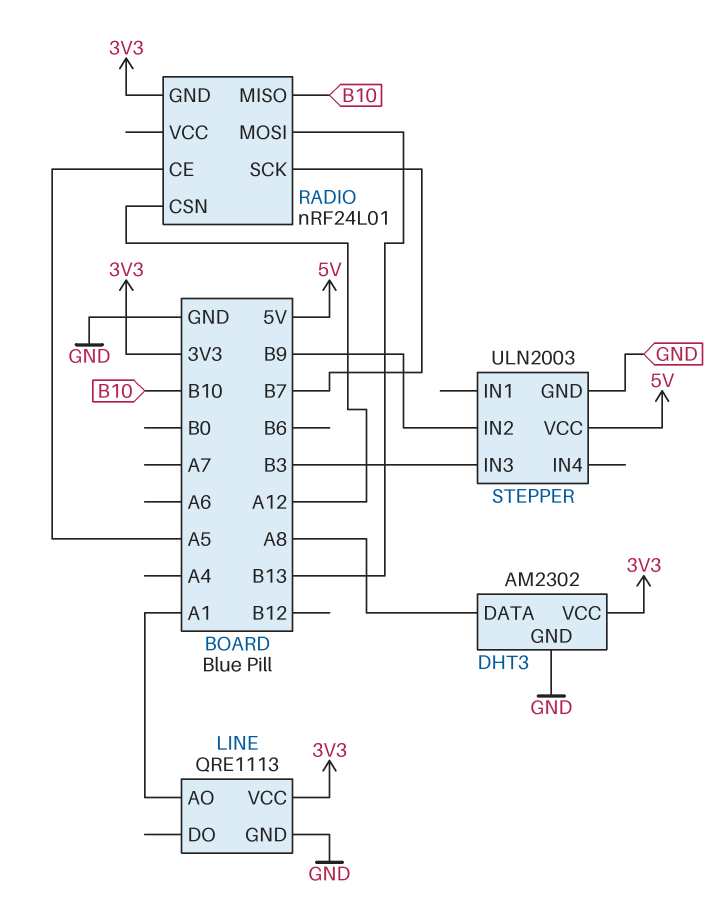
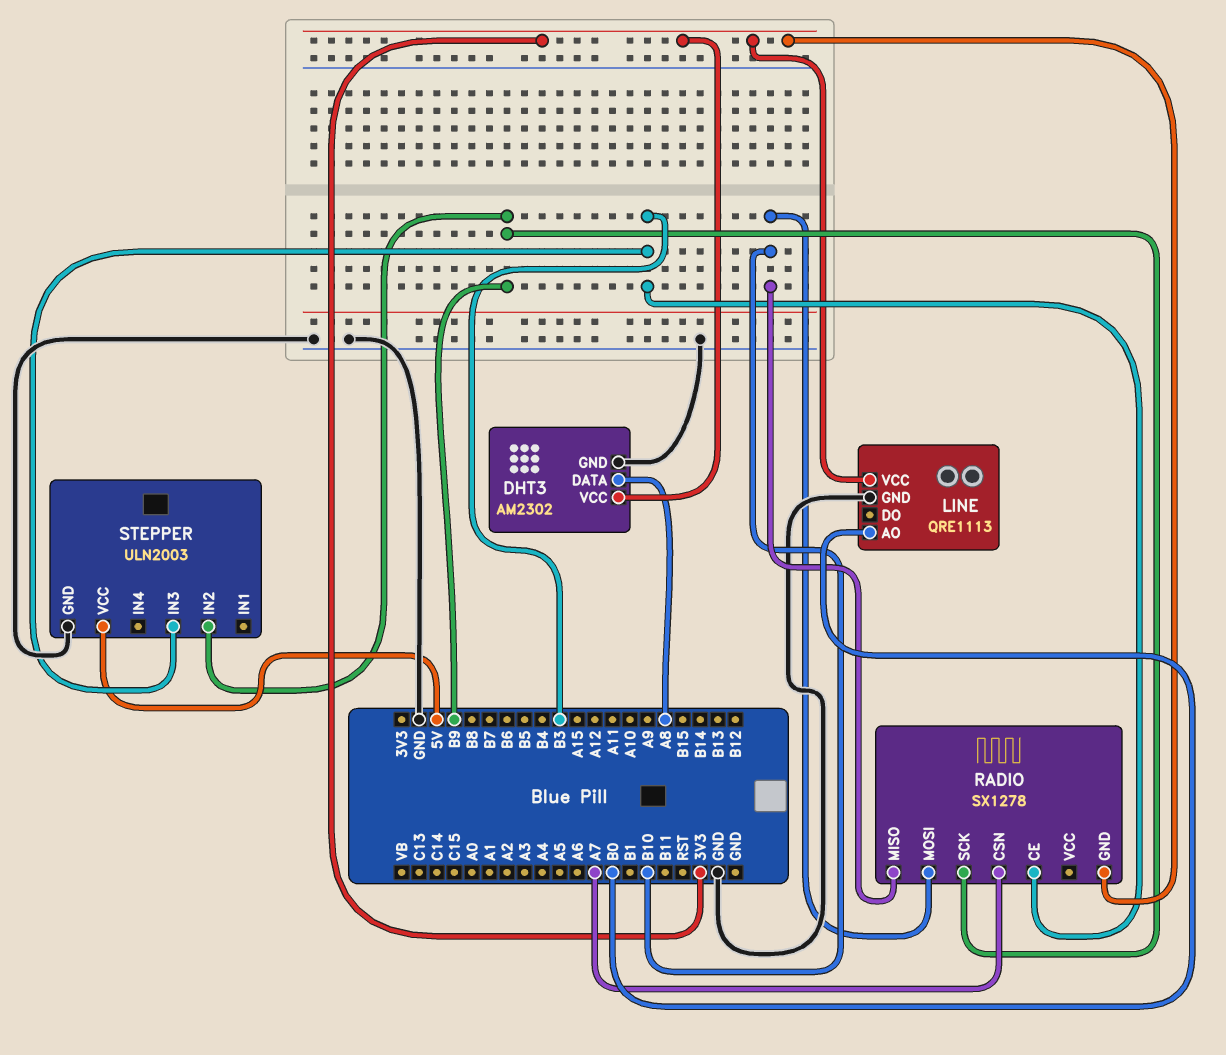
LINE pin AO: A1 -> B0
RADIO: nRF24L01 -> SX1278
RADIO pin CE: A5 -> B3
RADIO pin CSN: A12 -> A7
RADIO pin MOSI: B13 -> B10
RADIO pin SCK: B7 -> B9

